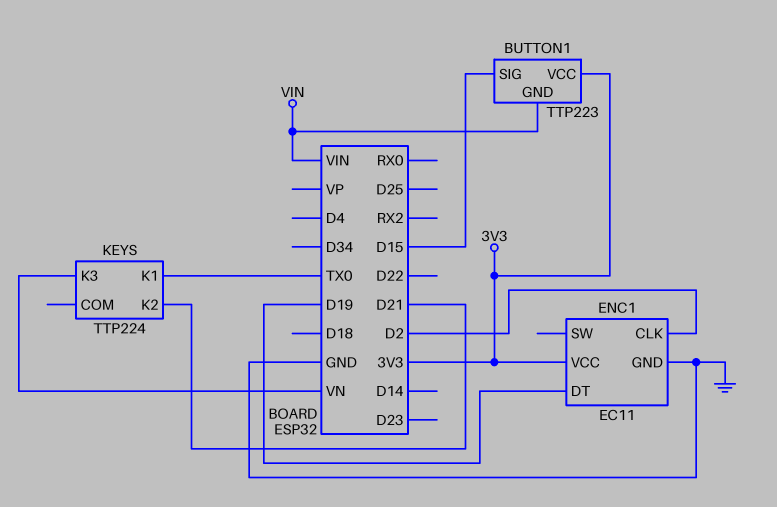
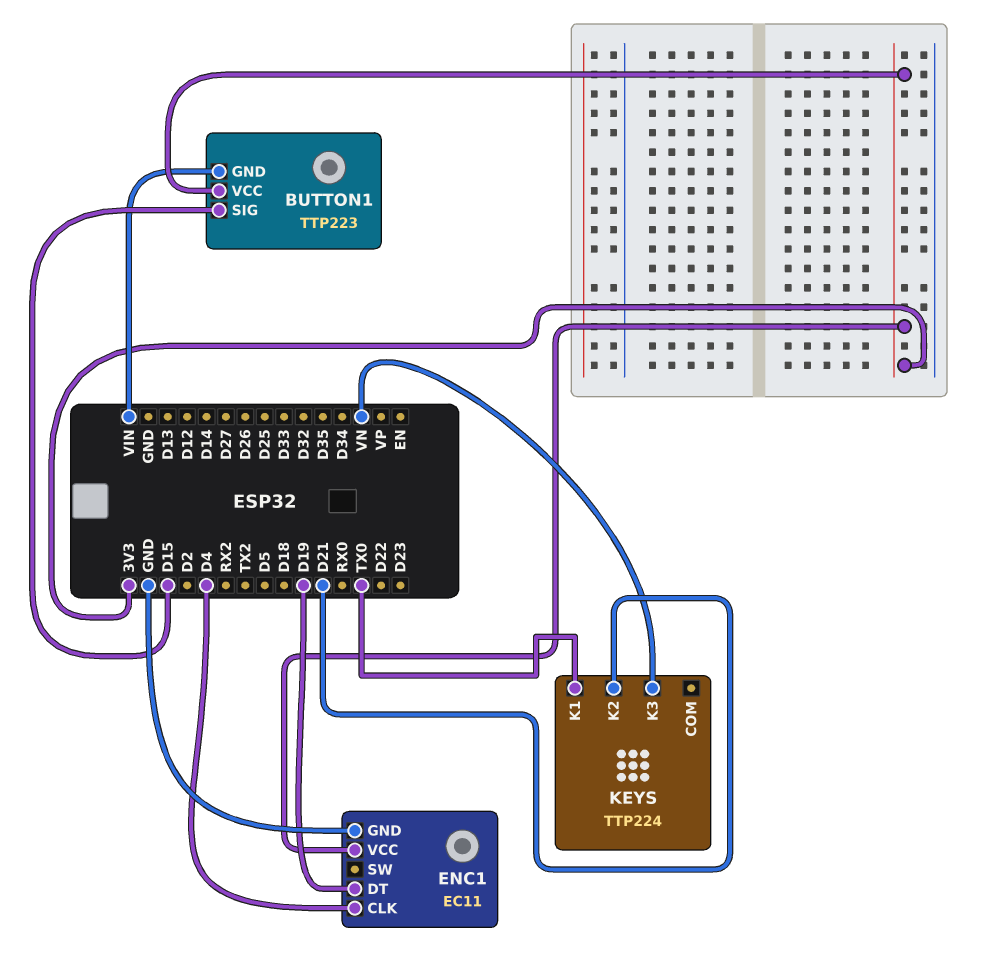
ENC1 pin CLK: D2 -> D4

